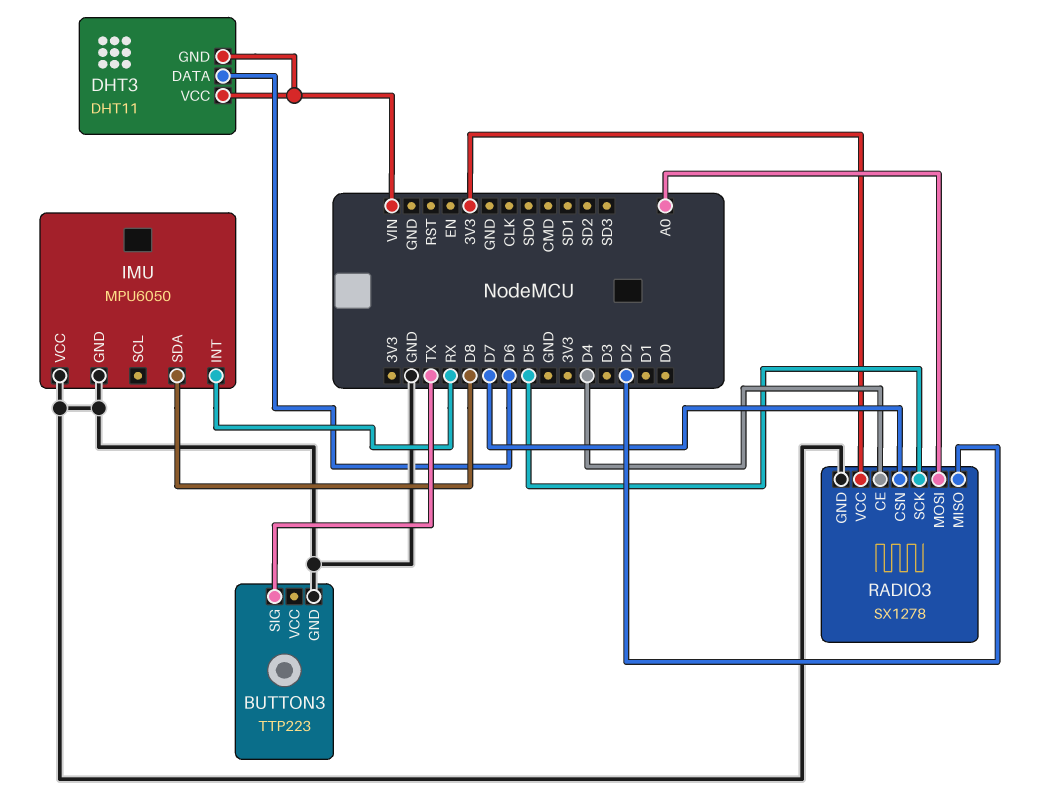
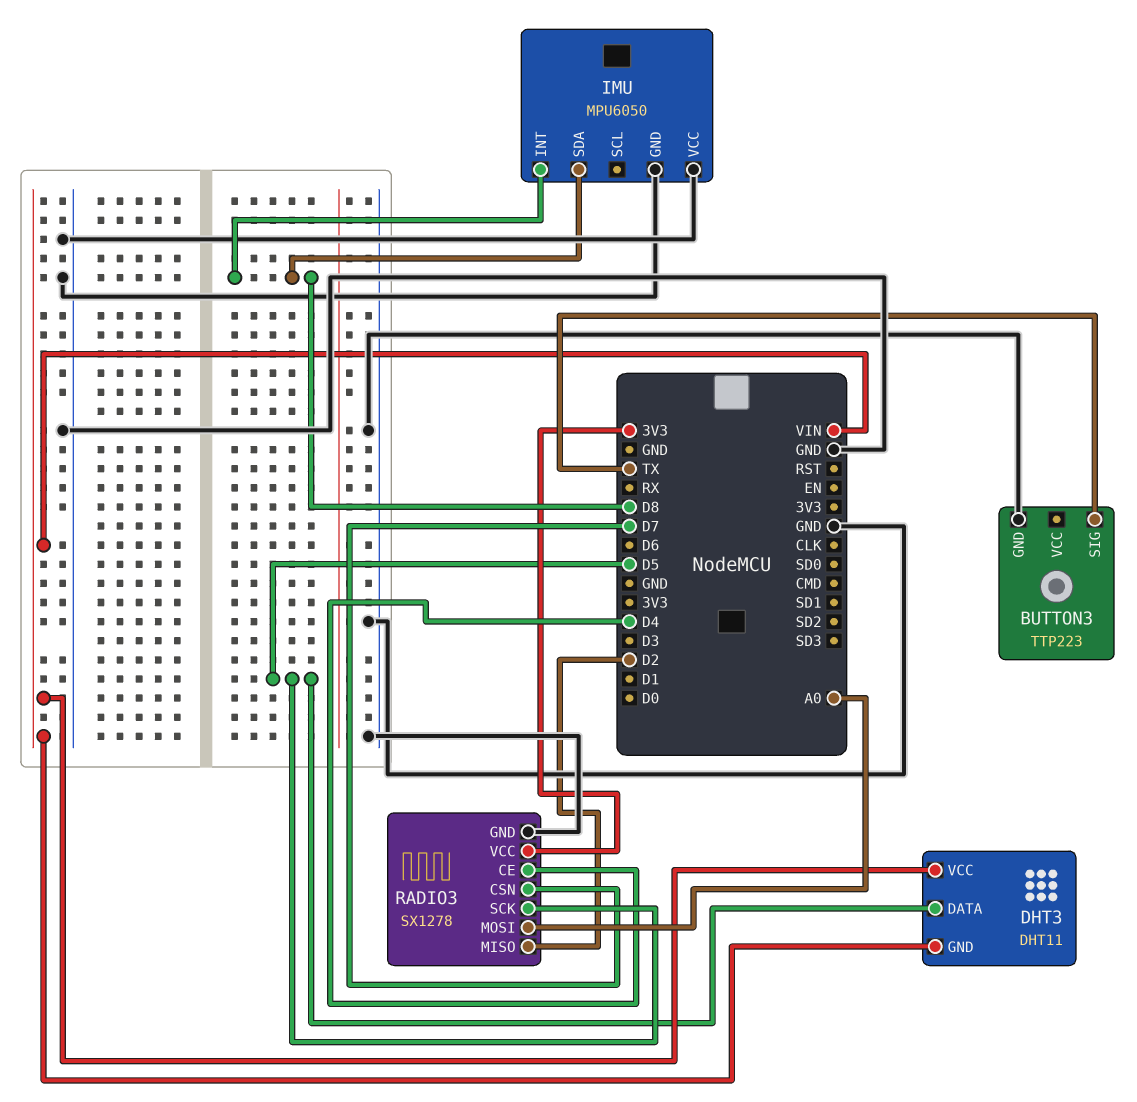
DHT3 pin DATA: D6 -> D5
IMU pin INT: RX -> D8

